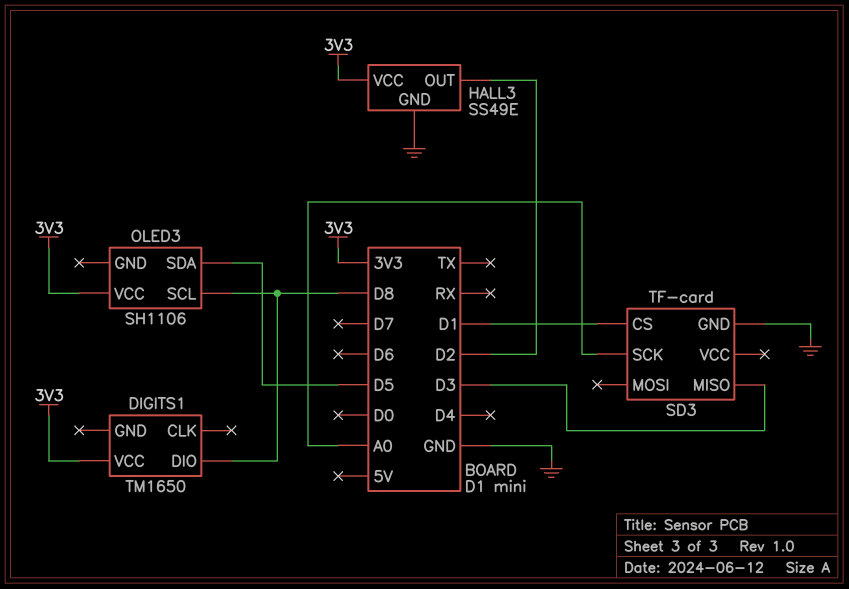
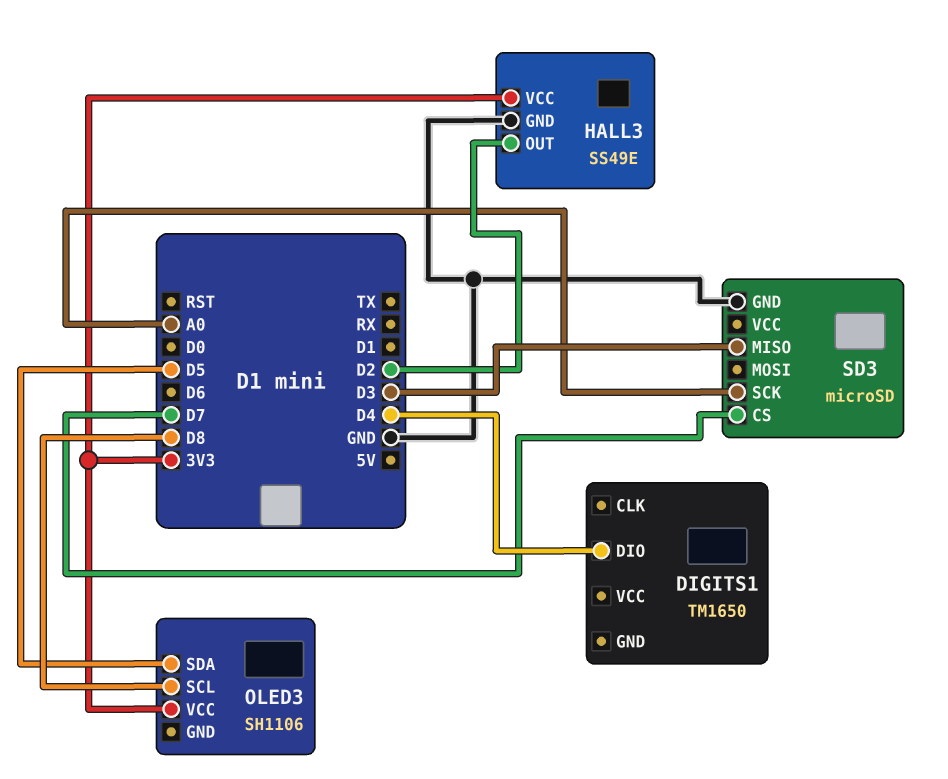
DIGITS1 pin DIO: D8 -> D4
DIGITS1 pin VCC: 3V3 -> none
SD3: TF-card -> microSD
SD3 pin CS: D1 -> D7

